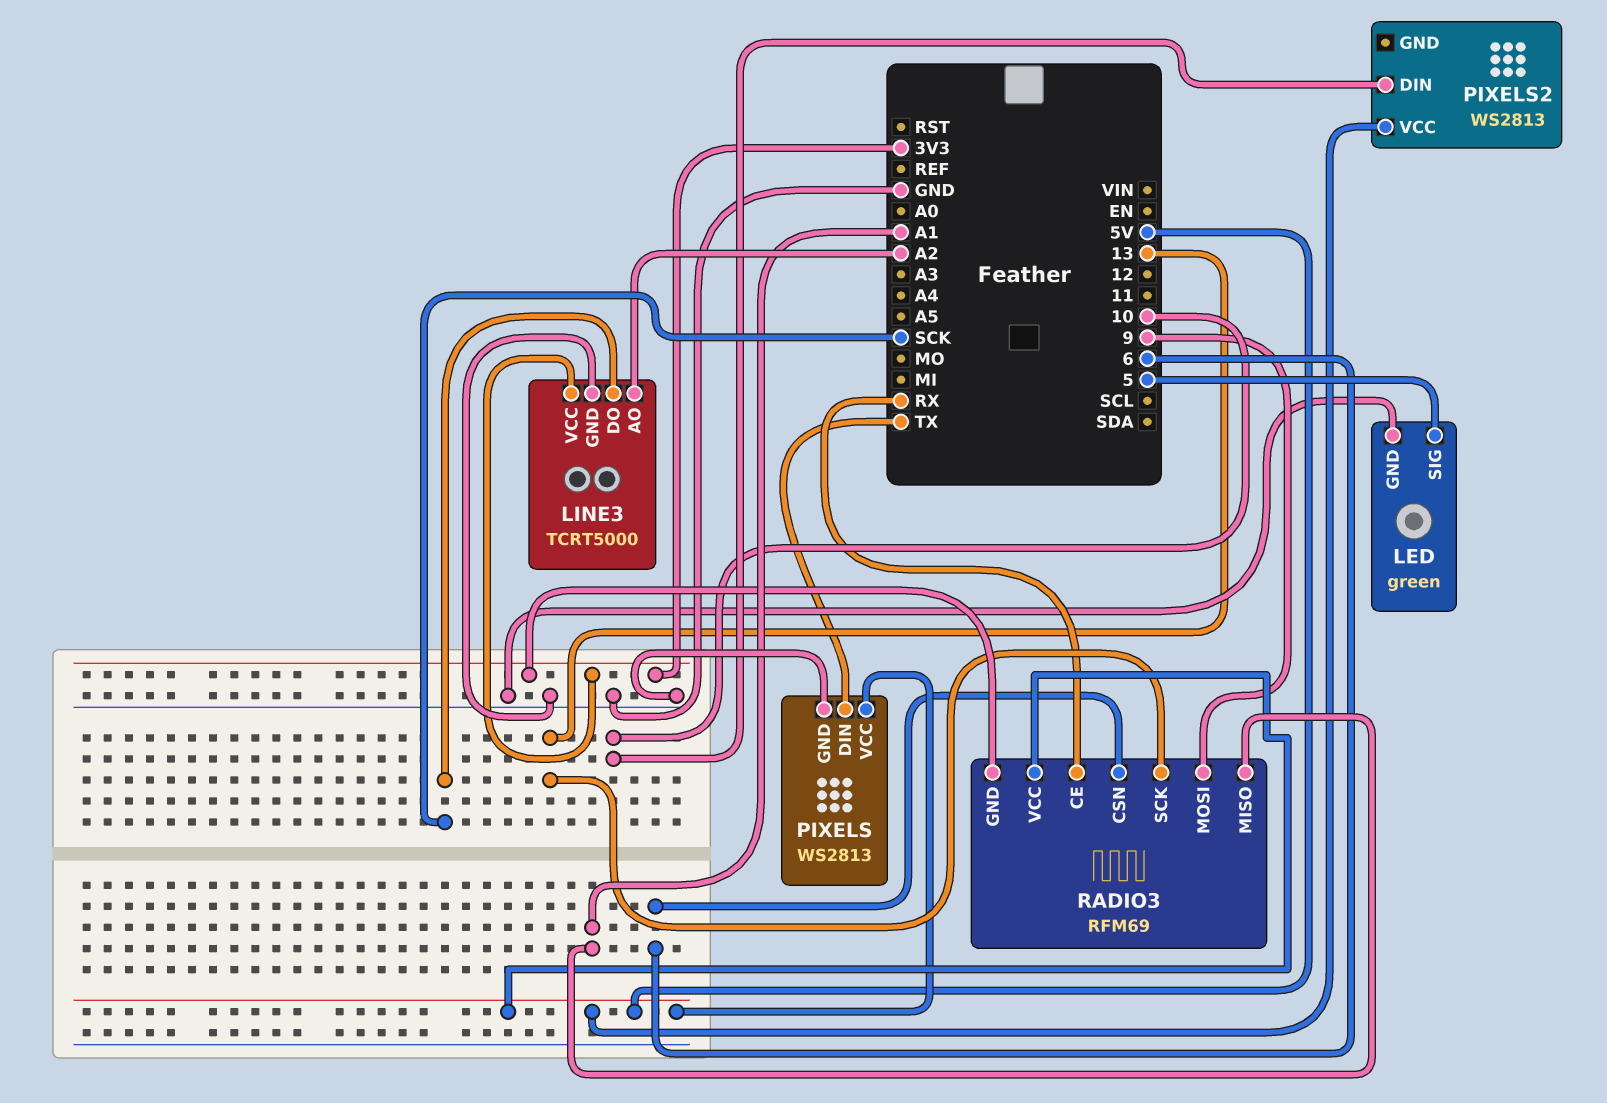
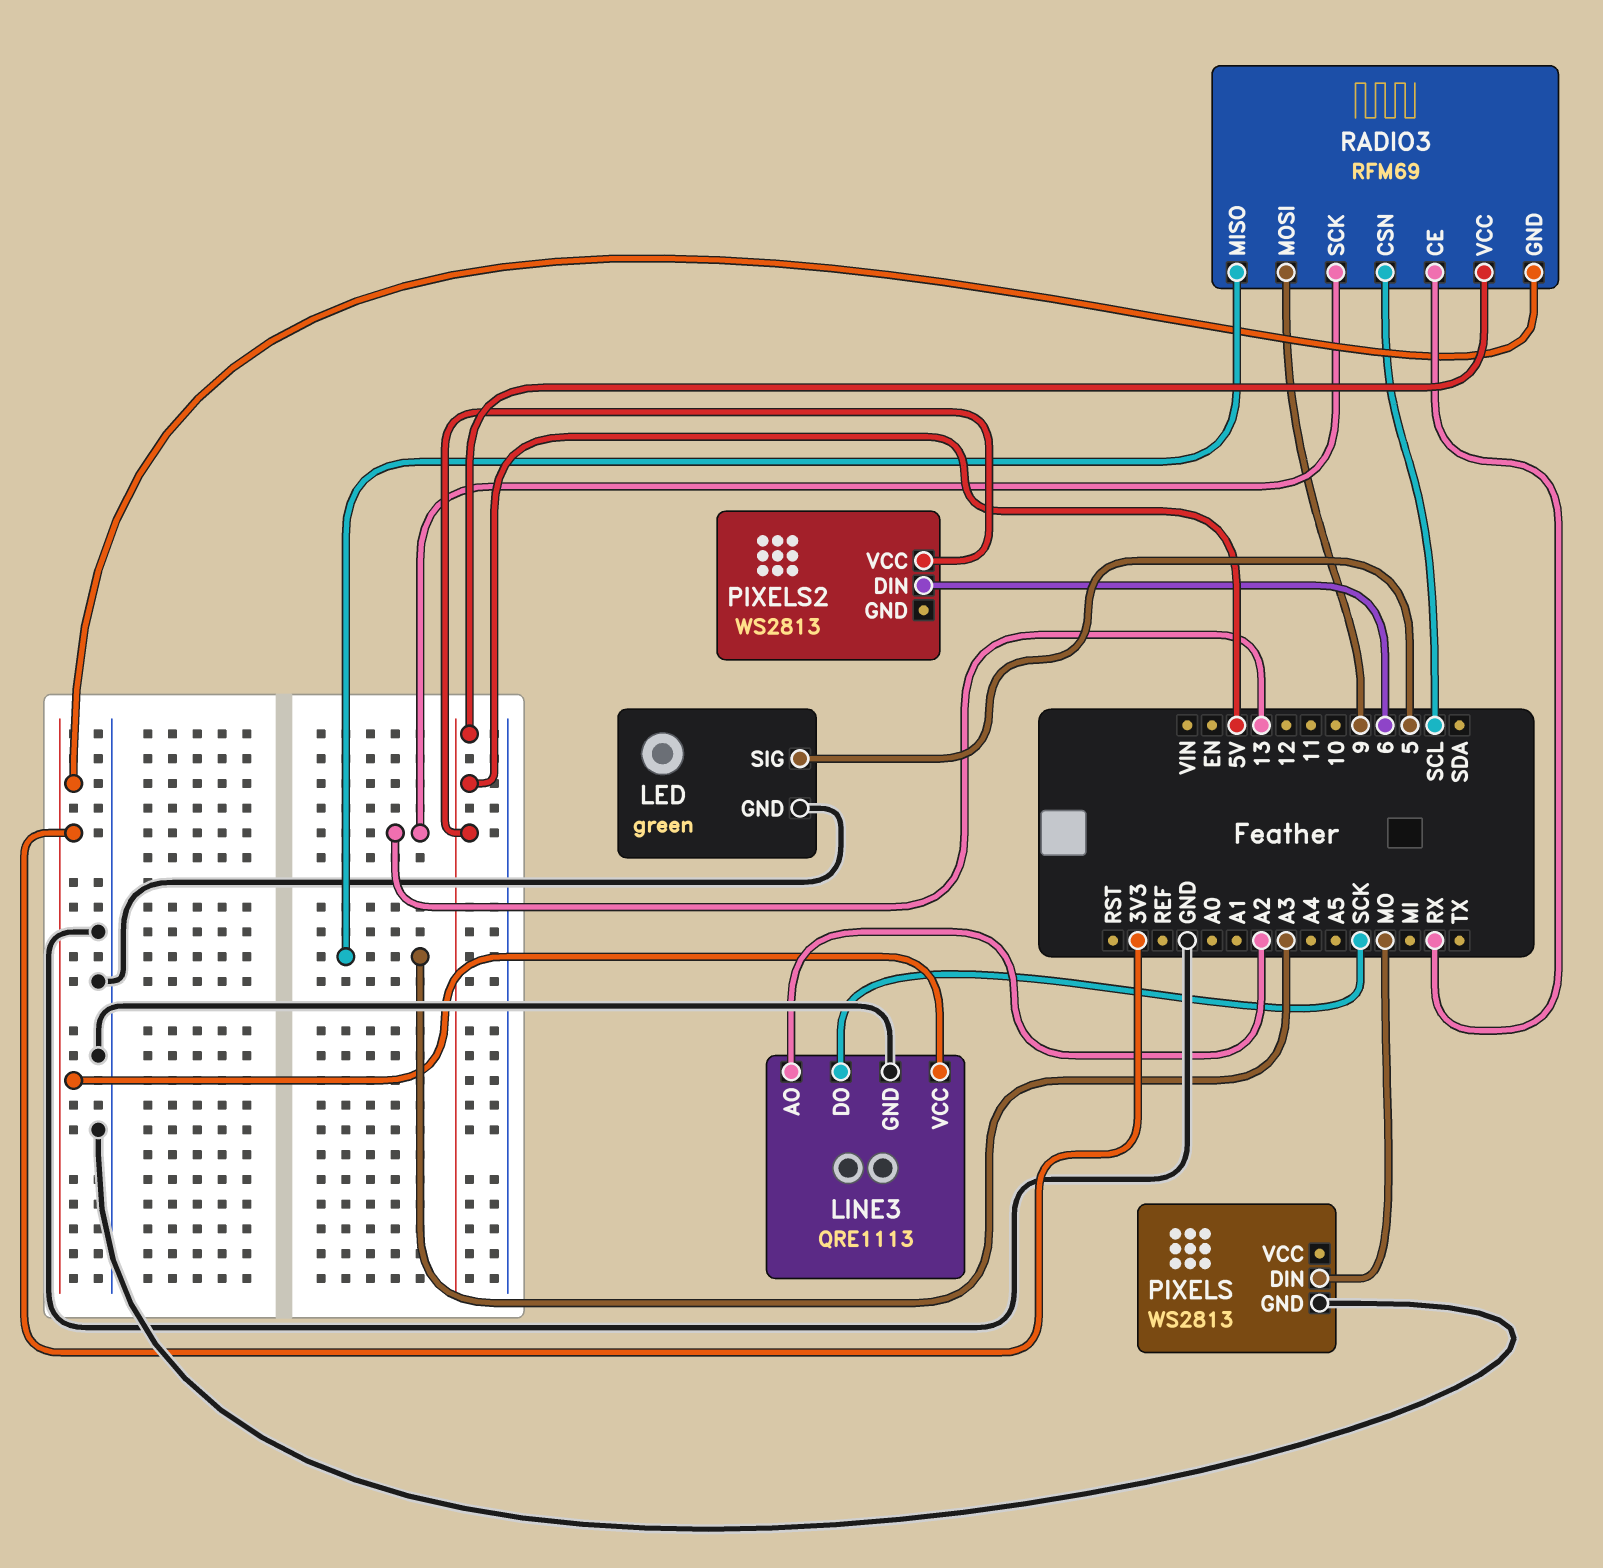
LINE3: TCRT5000 -> QRE1113
PIXELS pin DIN: TX -> MO
PIXELS pin VCC: 5V -> none
PIXELS2 pin DIN: 10 -> 6
RADIO3 pin CSN: 6 -> SCL
RADIO3 pin MISO: A1 -> A3

